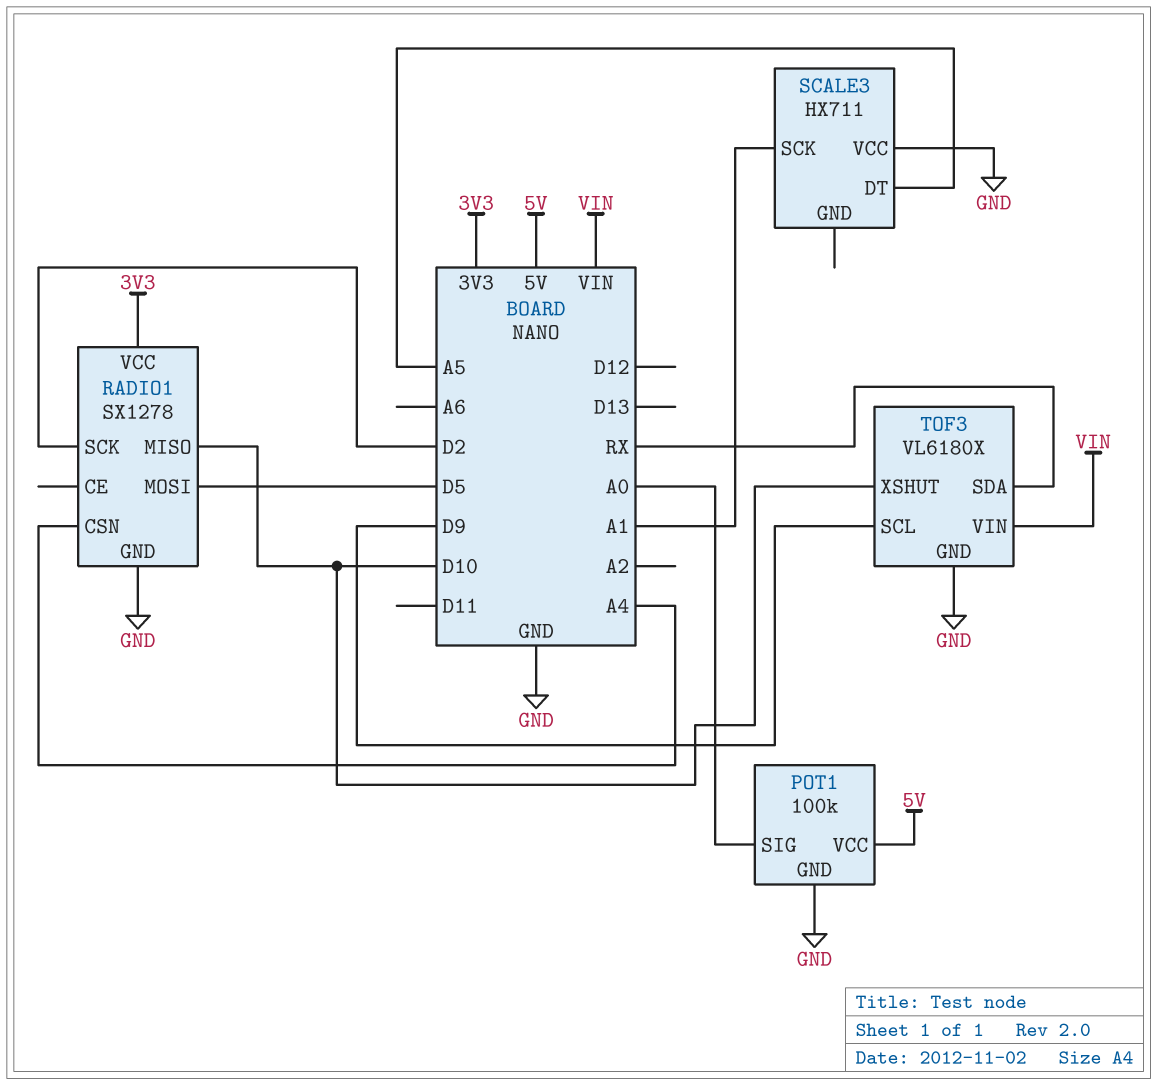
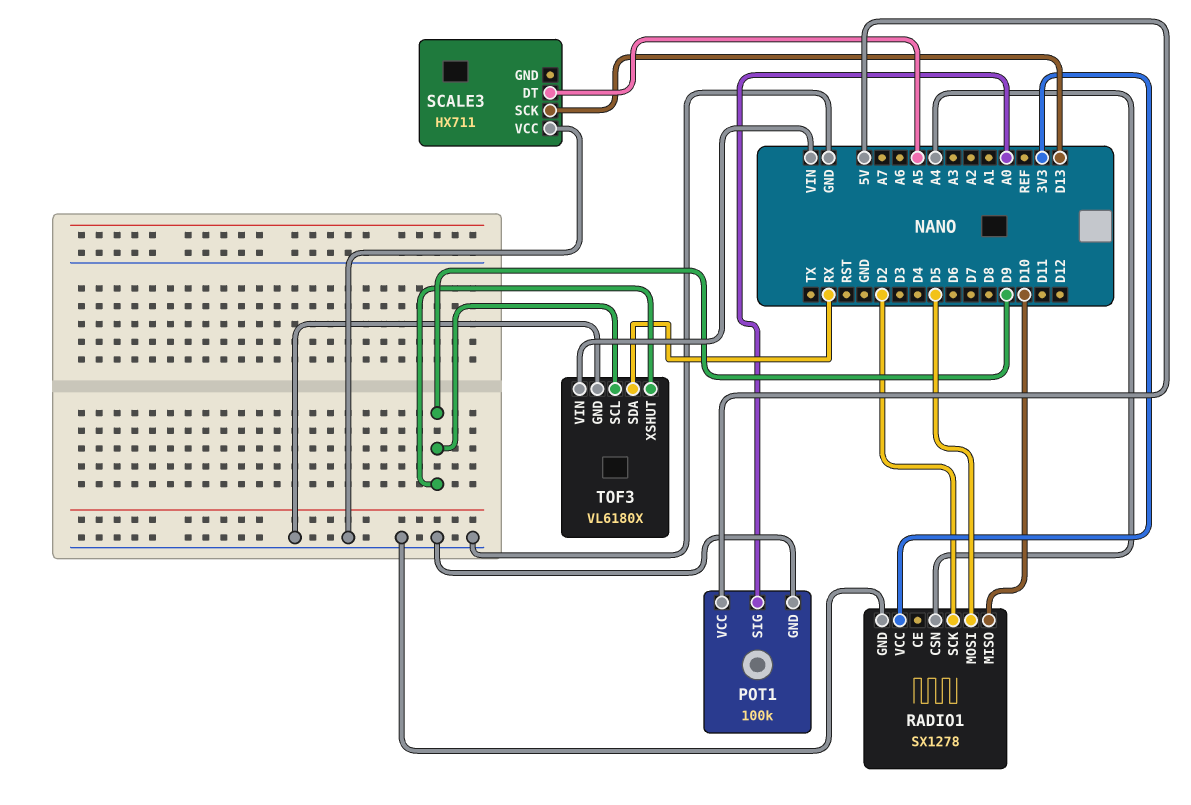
SCALE3 pin SCK: A1 -> D13
TOF3 pin XSHUT: D10 -> D9

